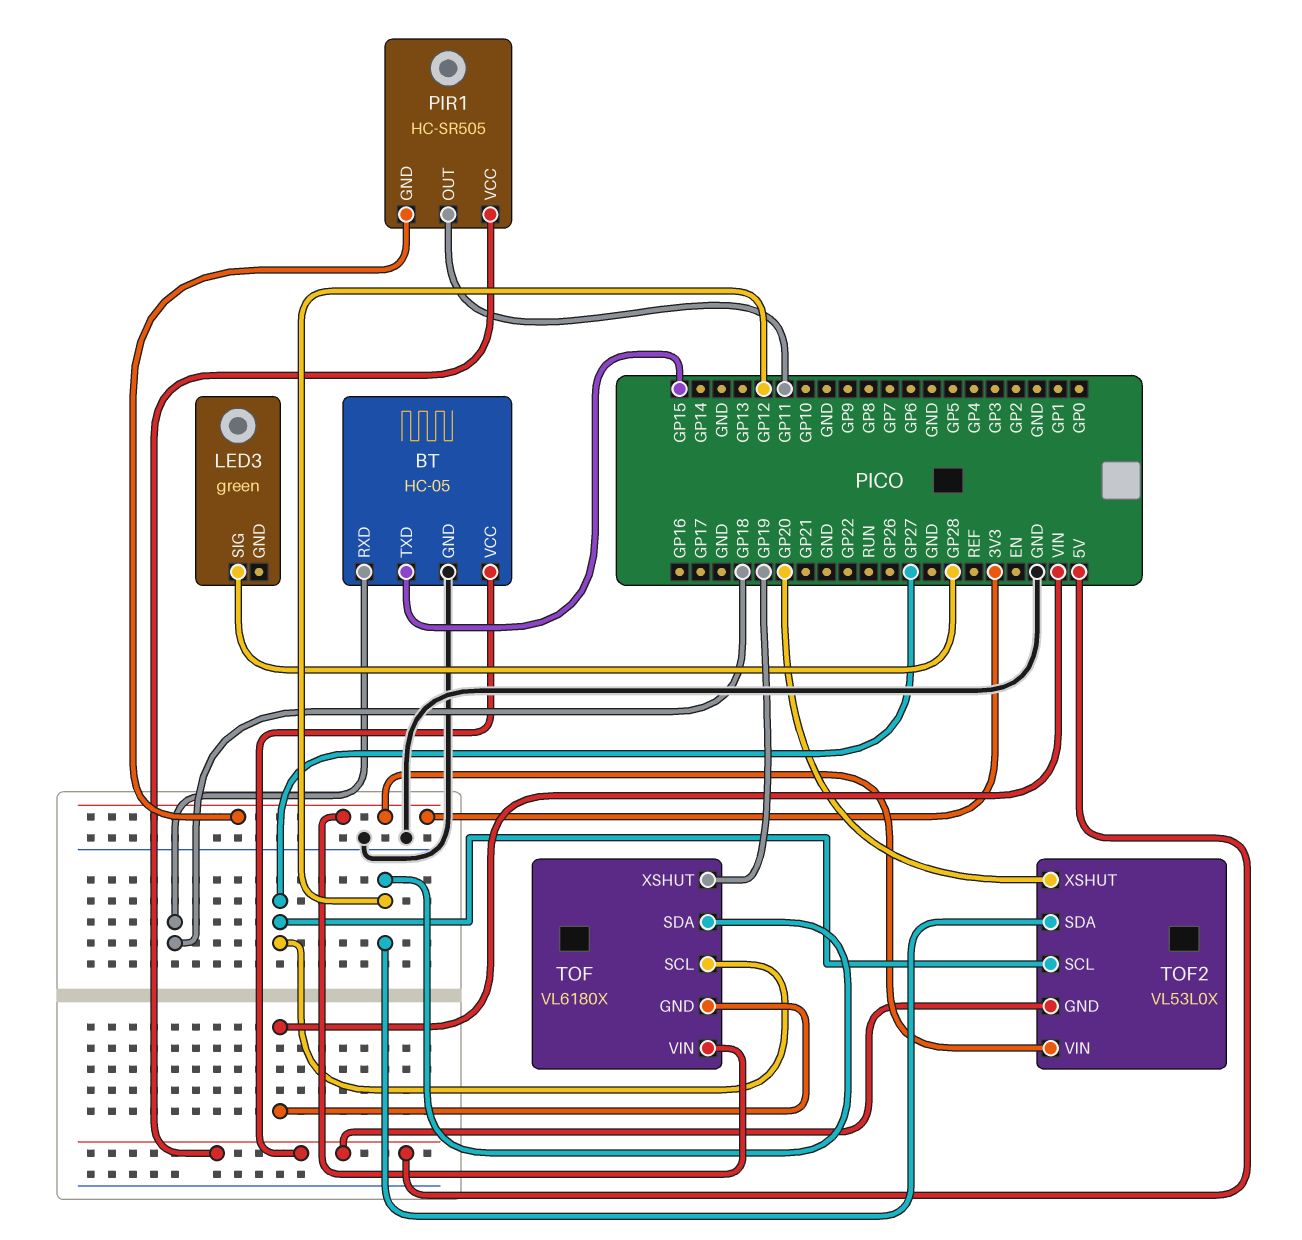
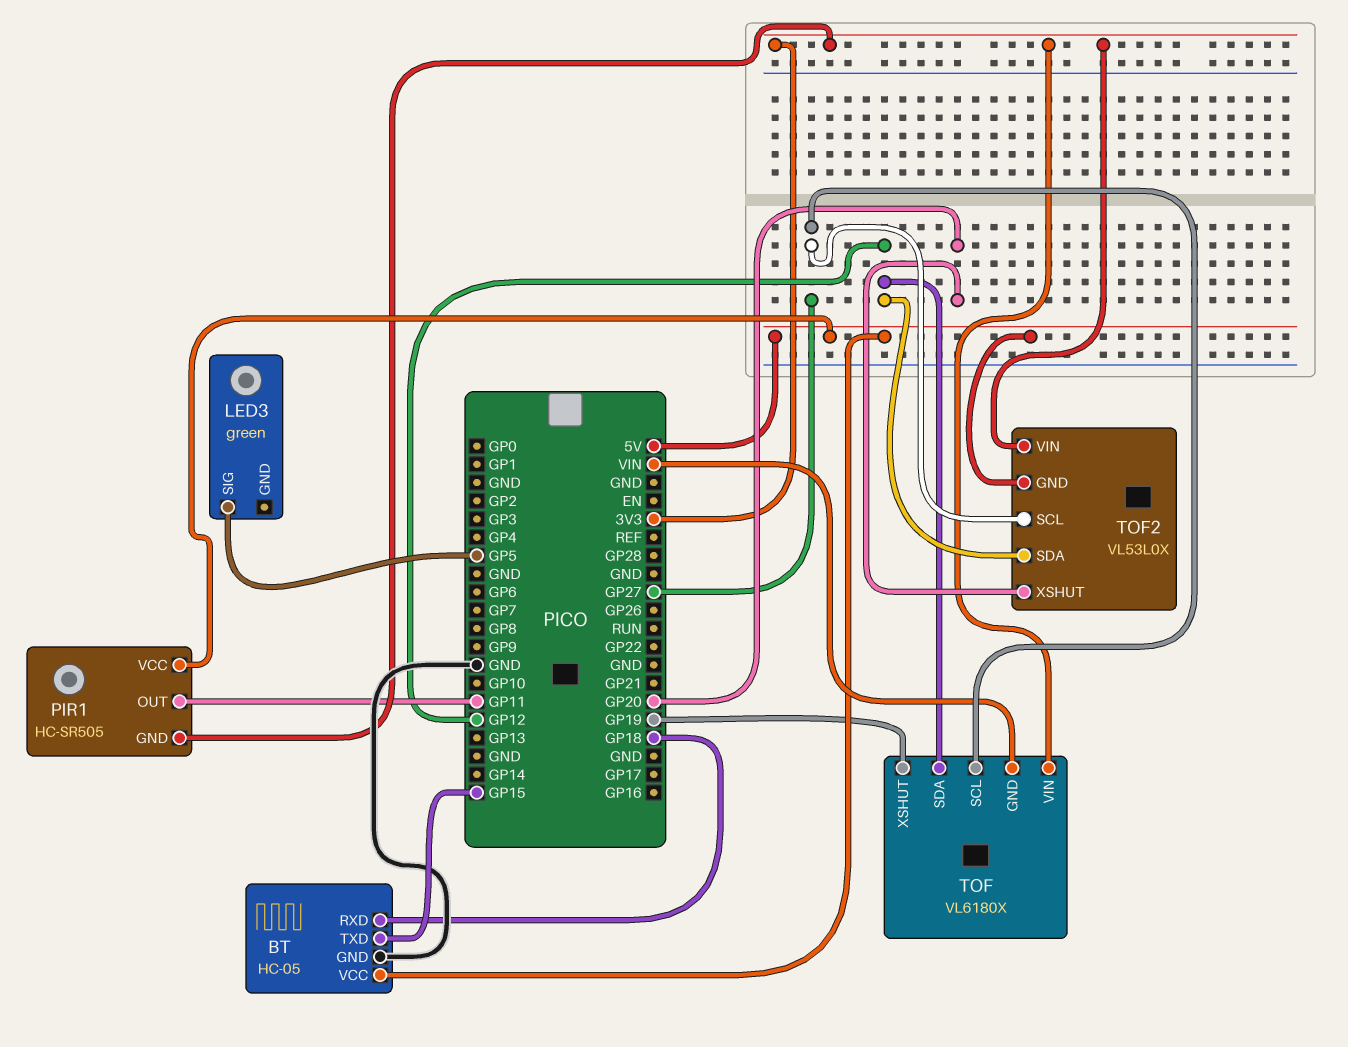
LED3 pin SIG: GP28 -> GP5

